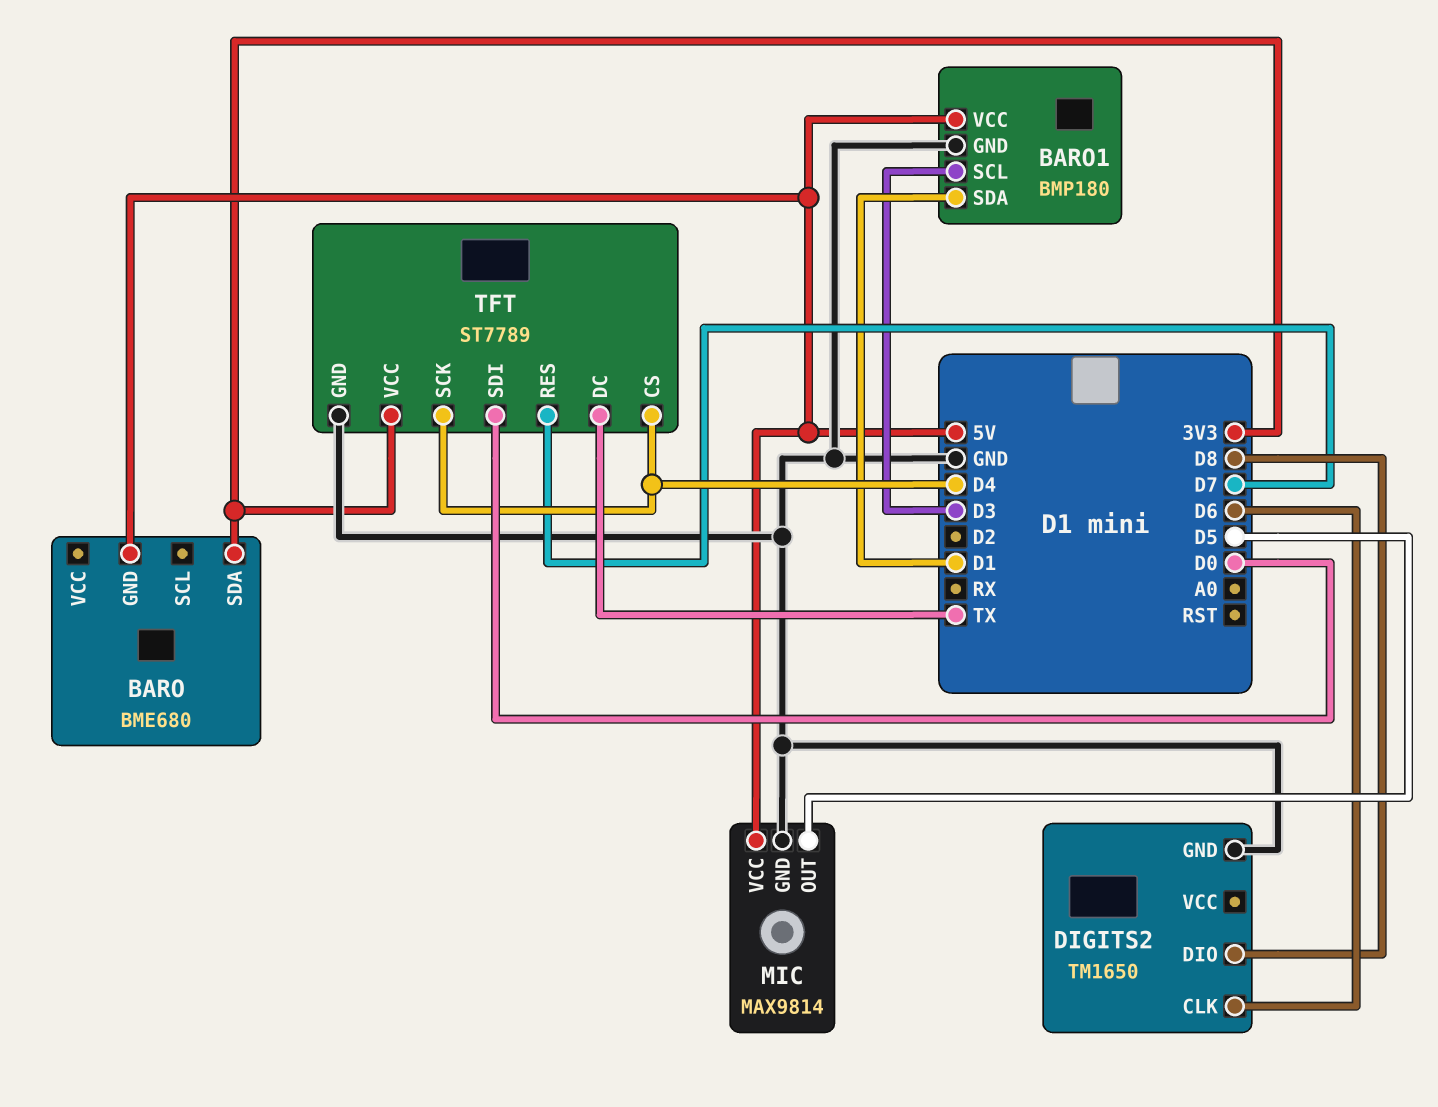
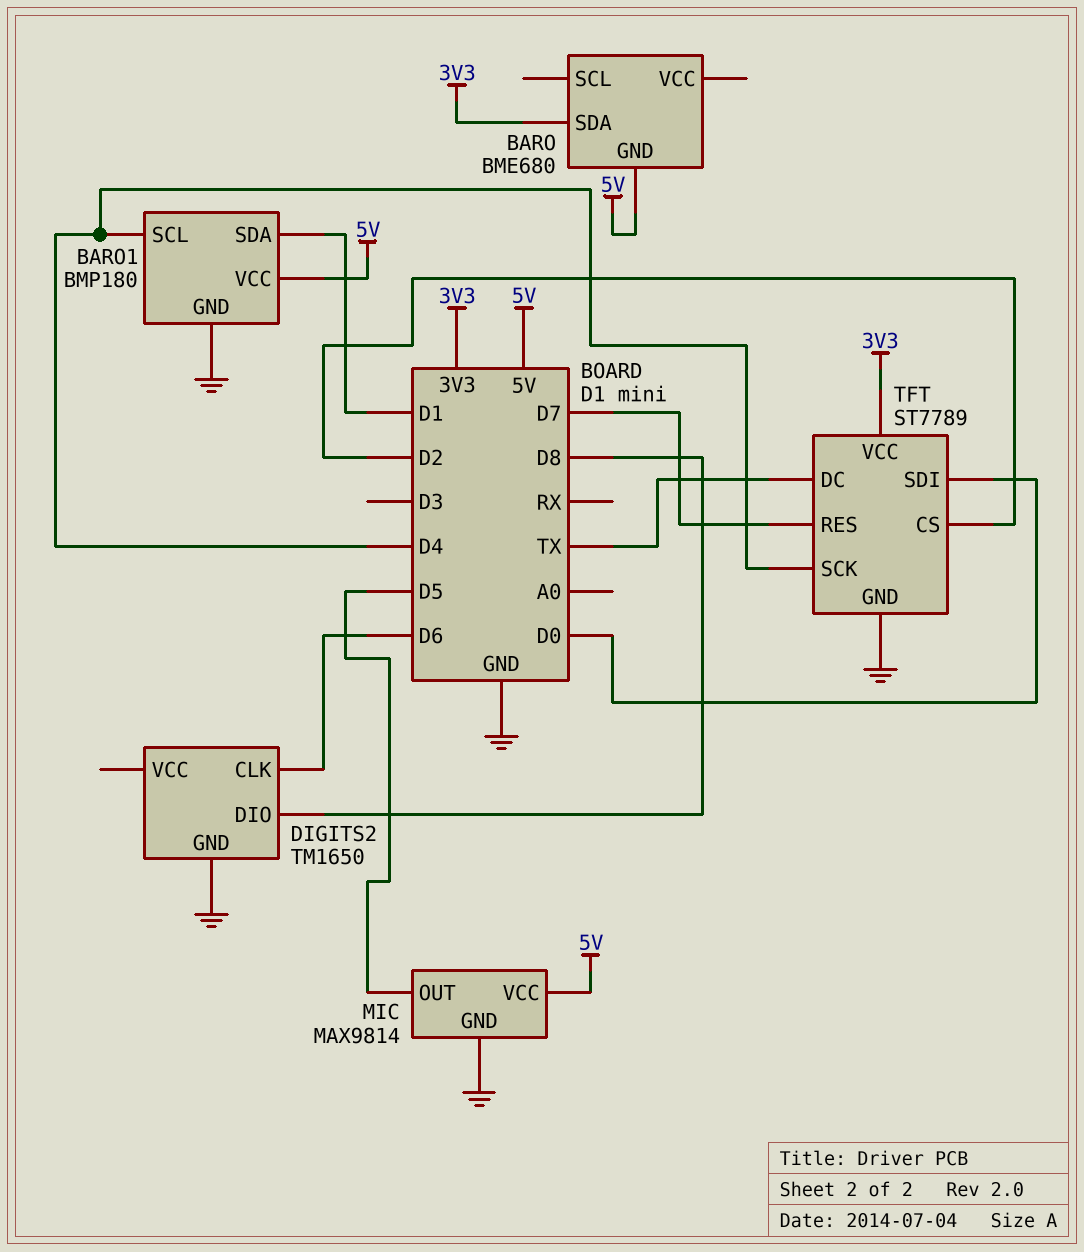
BARO1 pin SCL: D3 -> D4
TFT pin CS: D4 -> D2

